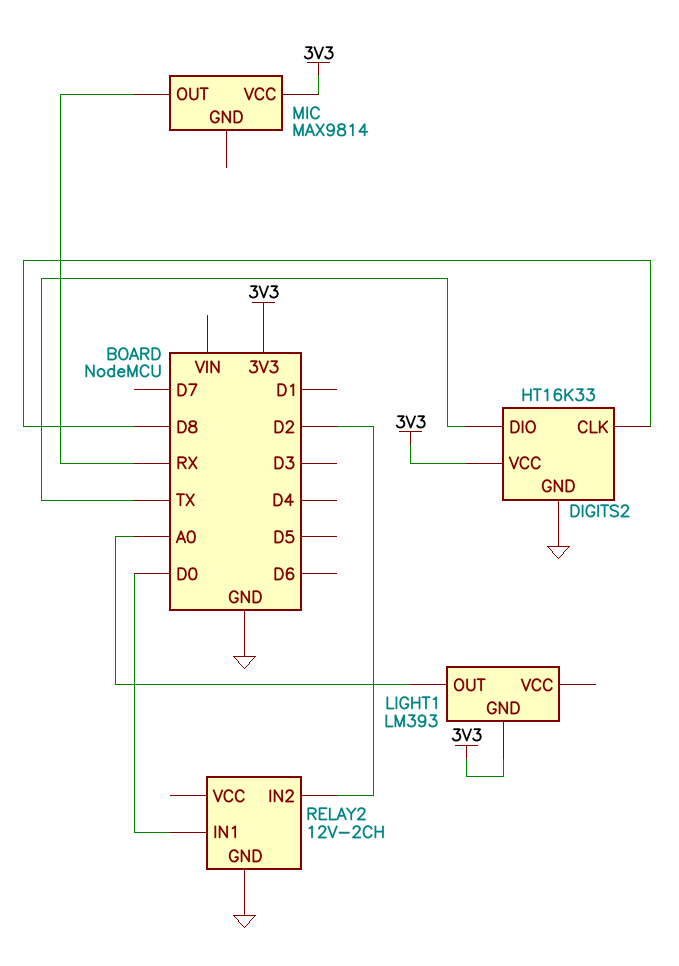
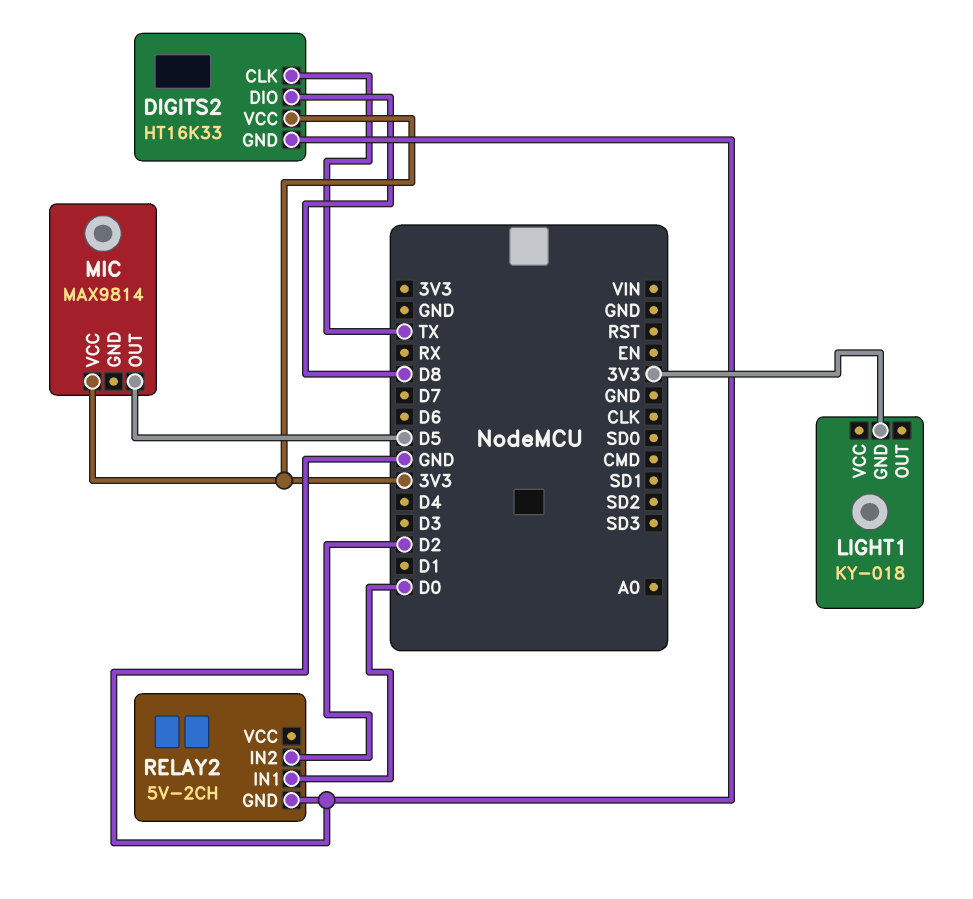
DIGITS2 pin CLK: D8 -> TX
DIGITS2 pin DIO: TX -> D8
LIGHT1: LM393 -> KY-018
LIGHT1 pin OUT: A0 -> none
MIC pin OUT: RX -> D5
RELAY2: 12V-2CH -> 5V-2CH

